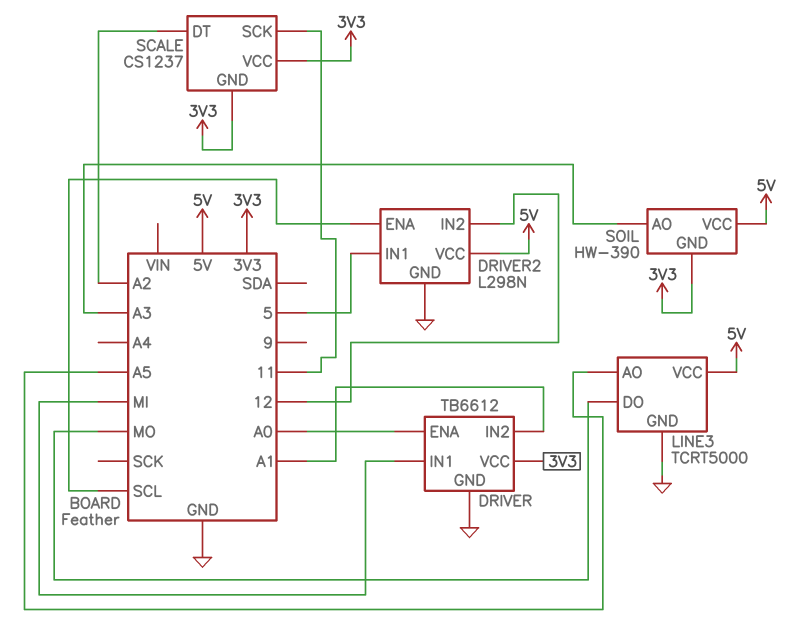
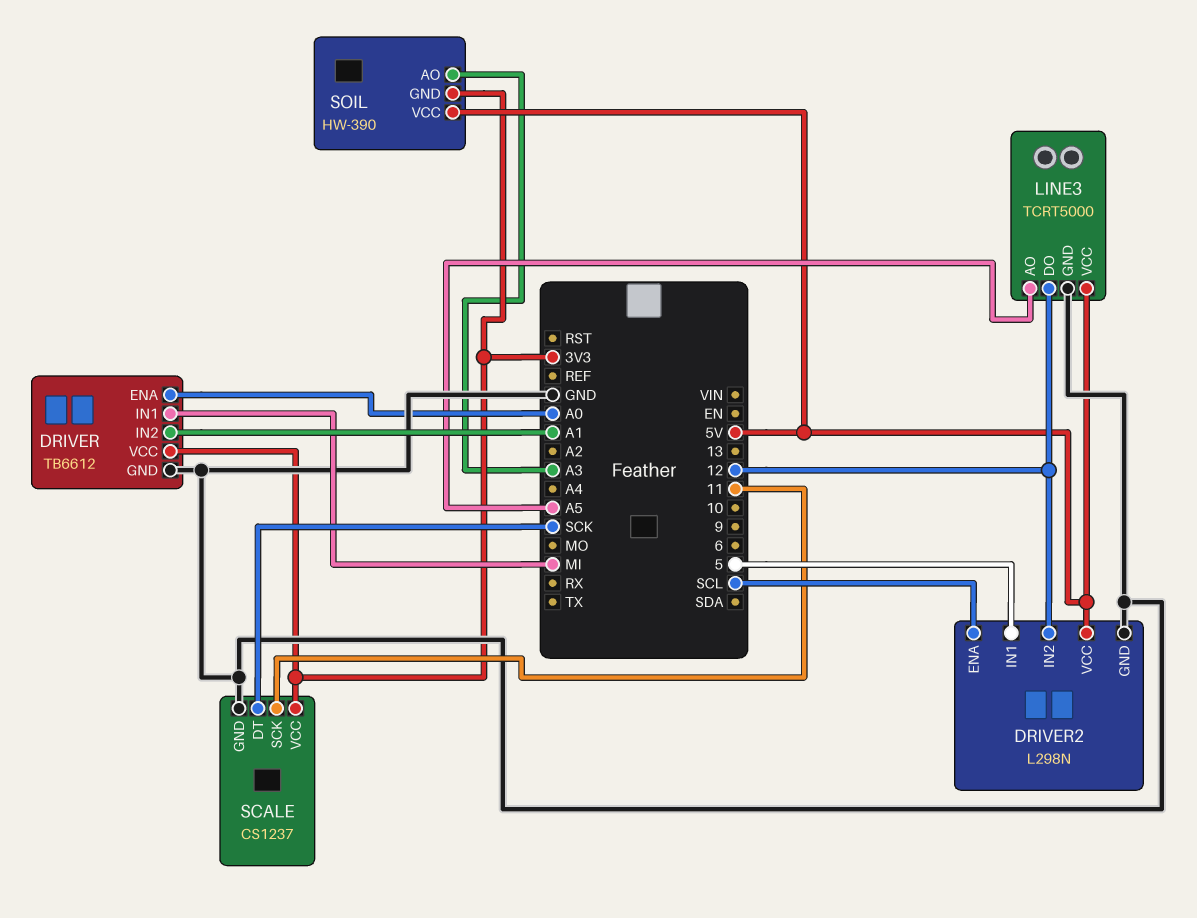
LINE3 pin DO: MO -> 12
SCALE pin DT: A2 -> SCK
SCALE pin GND: 3V3 -> GND

